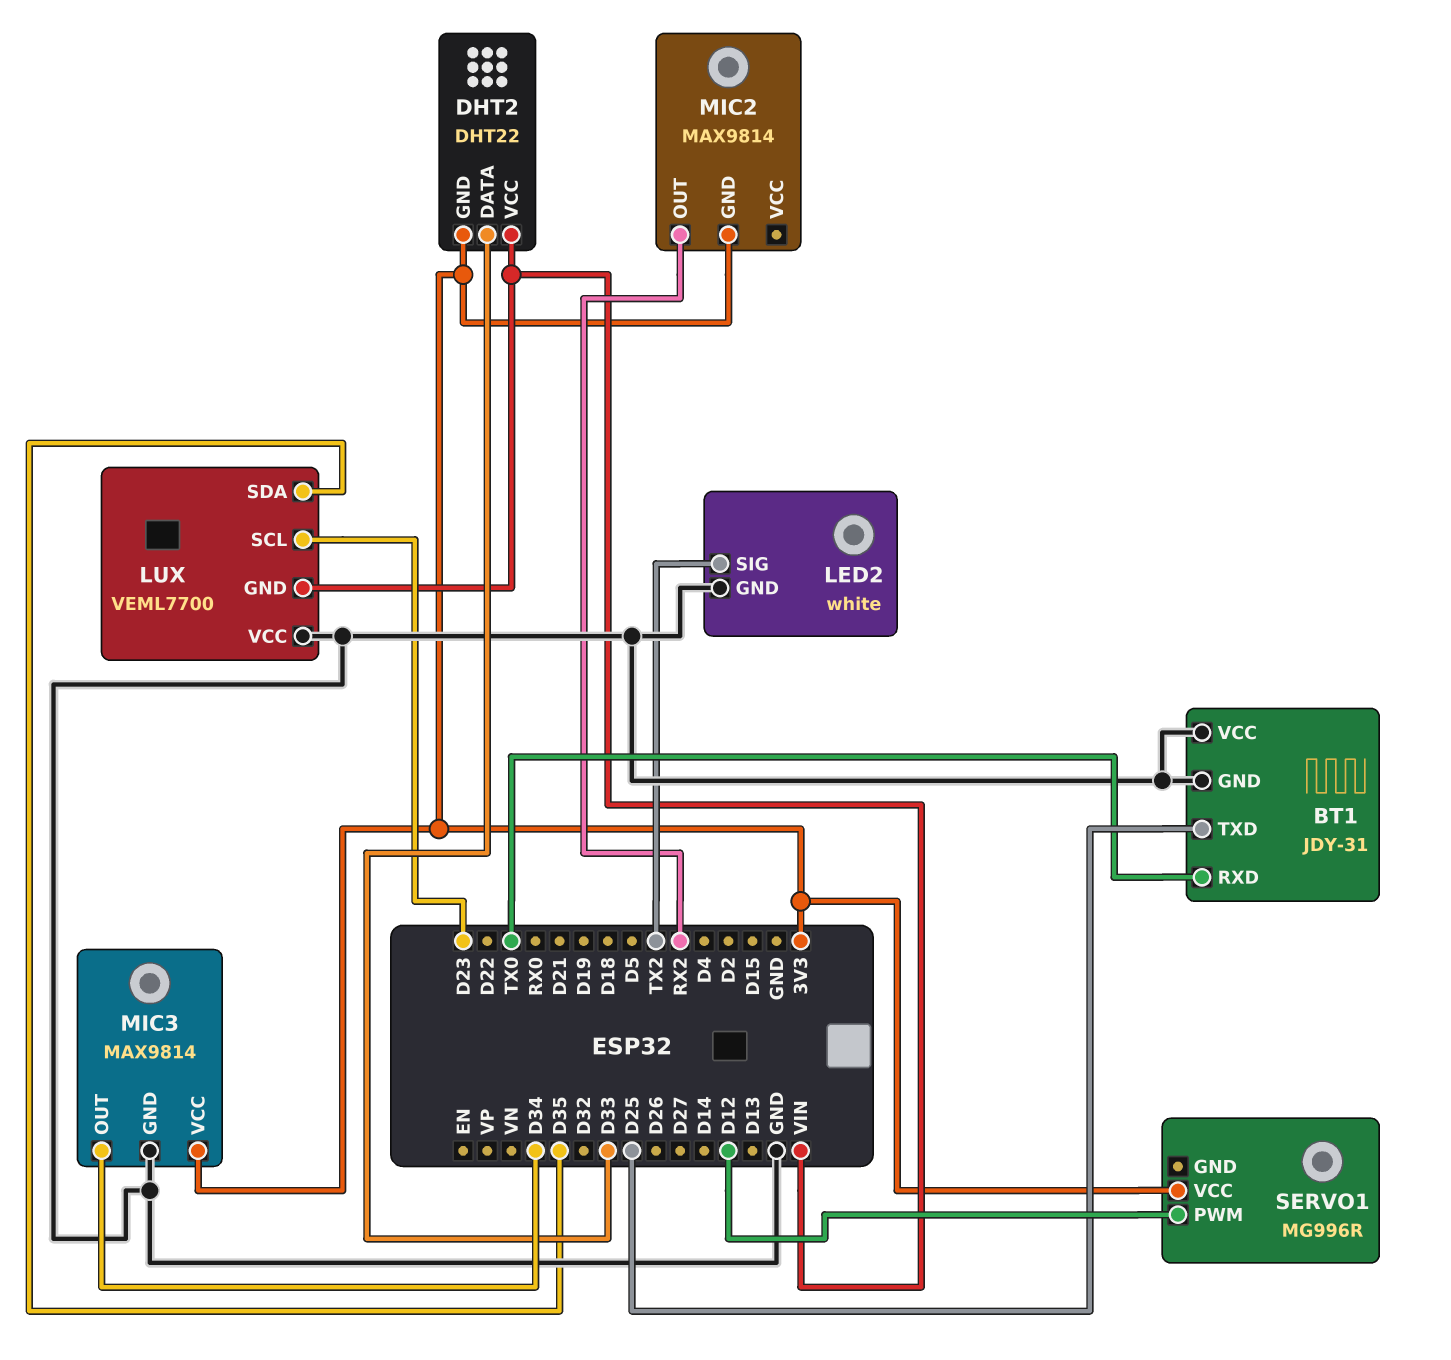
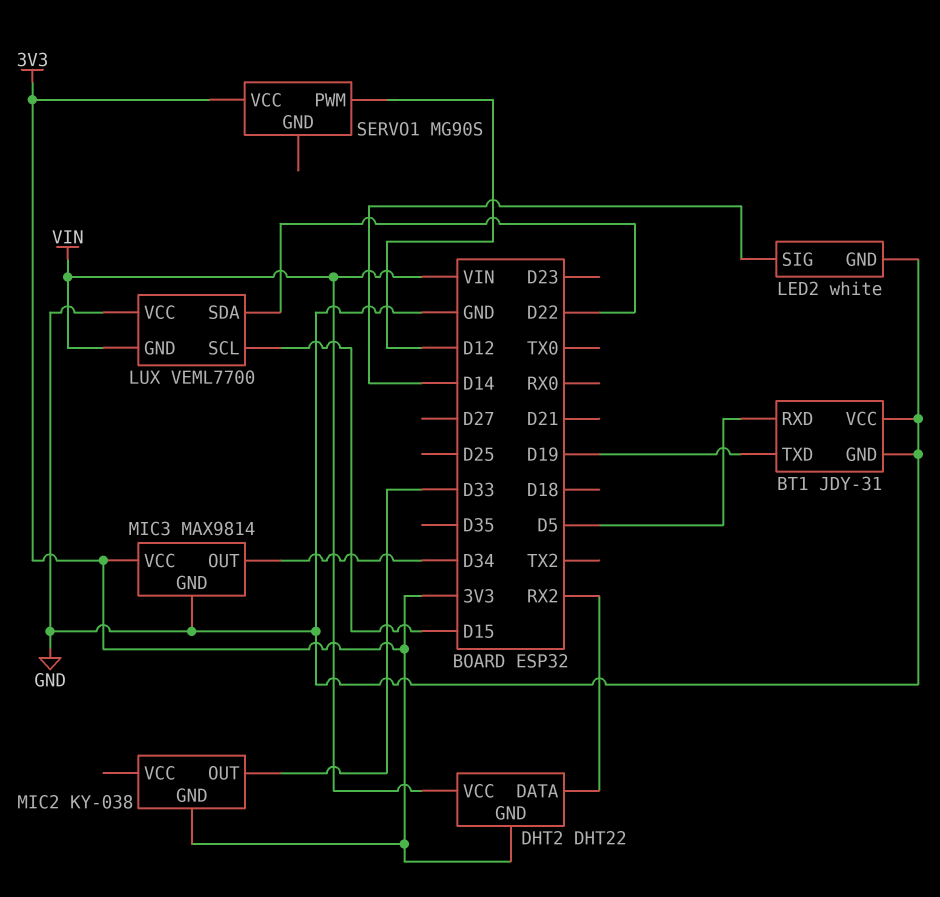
BT1 pin RXD: TX0 -> D5
BT1 pin TXD: D25 -> D19
DHT2 pin DATA: D33 -> RX2
LED2 pin SIG: TX2 -> D14
LUX pin SCL: D23 -> D15
LUX pin SDA: D35 -> D22
MIC2: MAX9814 -> KY-038
MIC2 pin OUT: RX2 -> D33
SERVO1: MG996R -> MG90S

